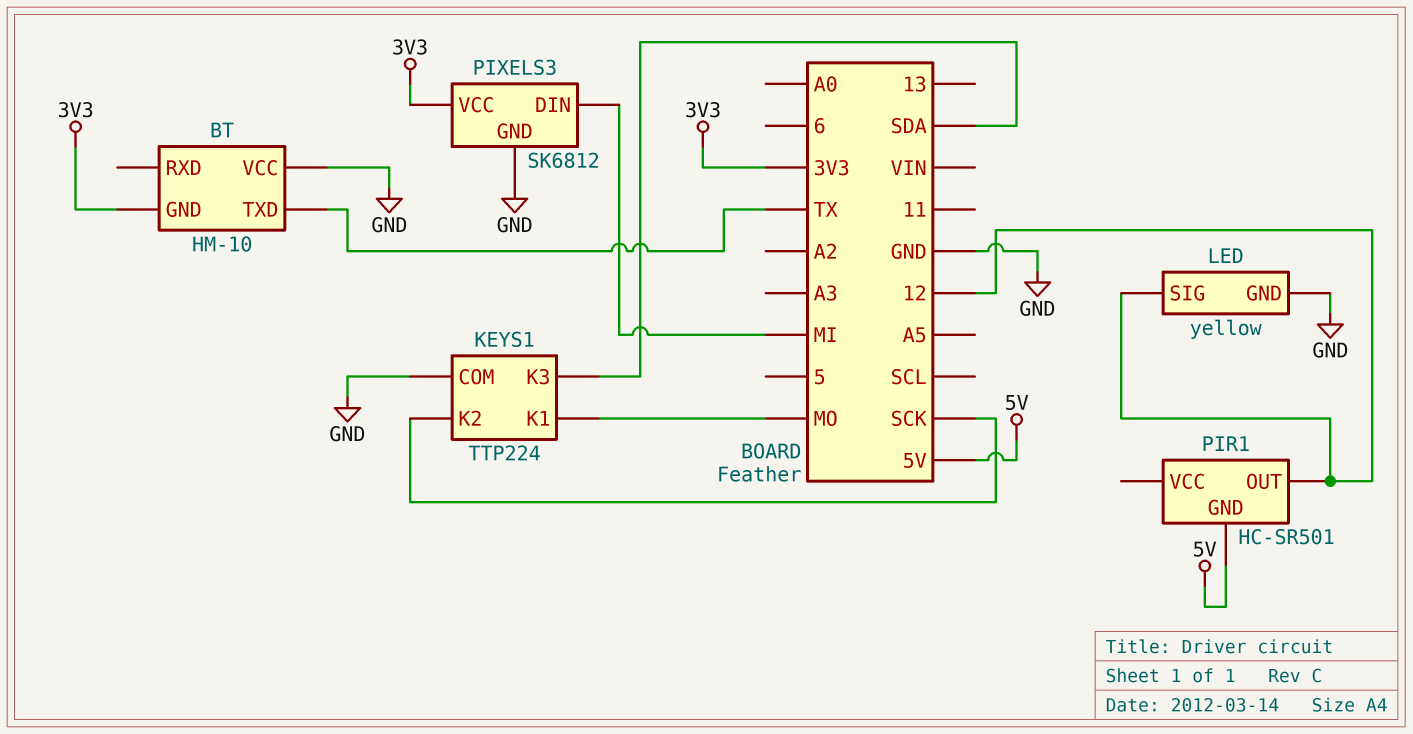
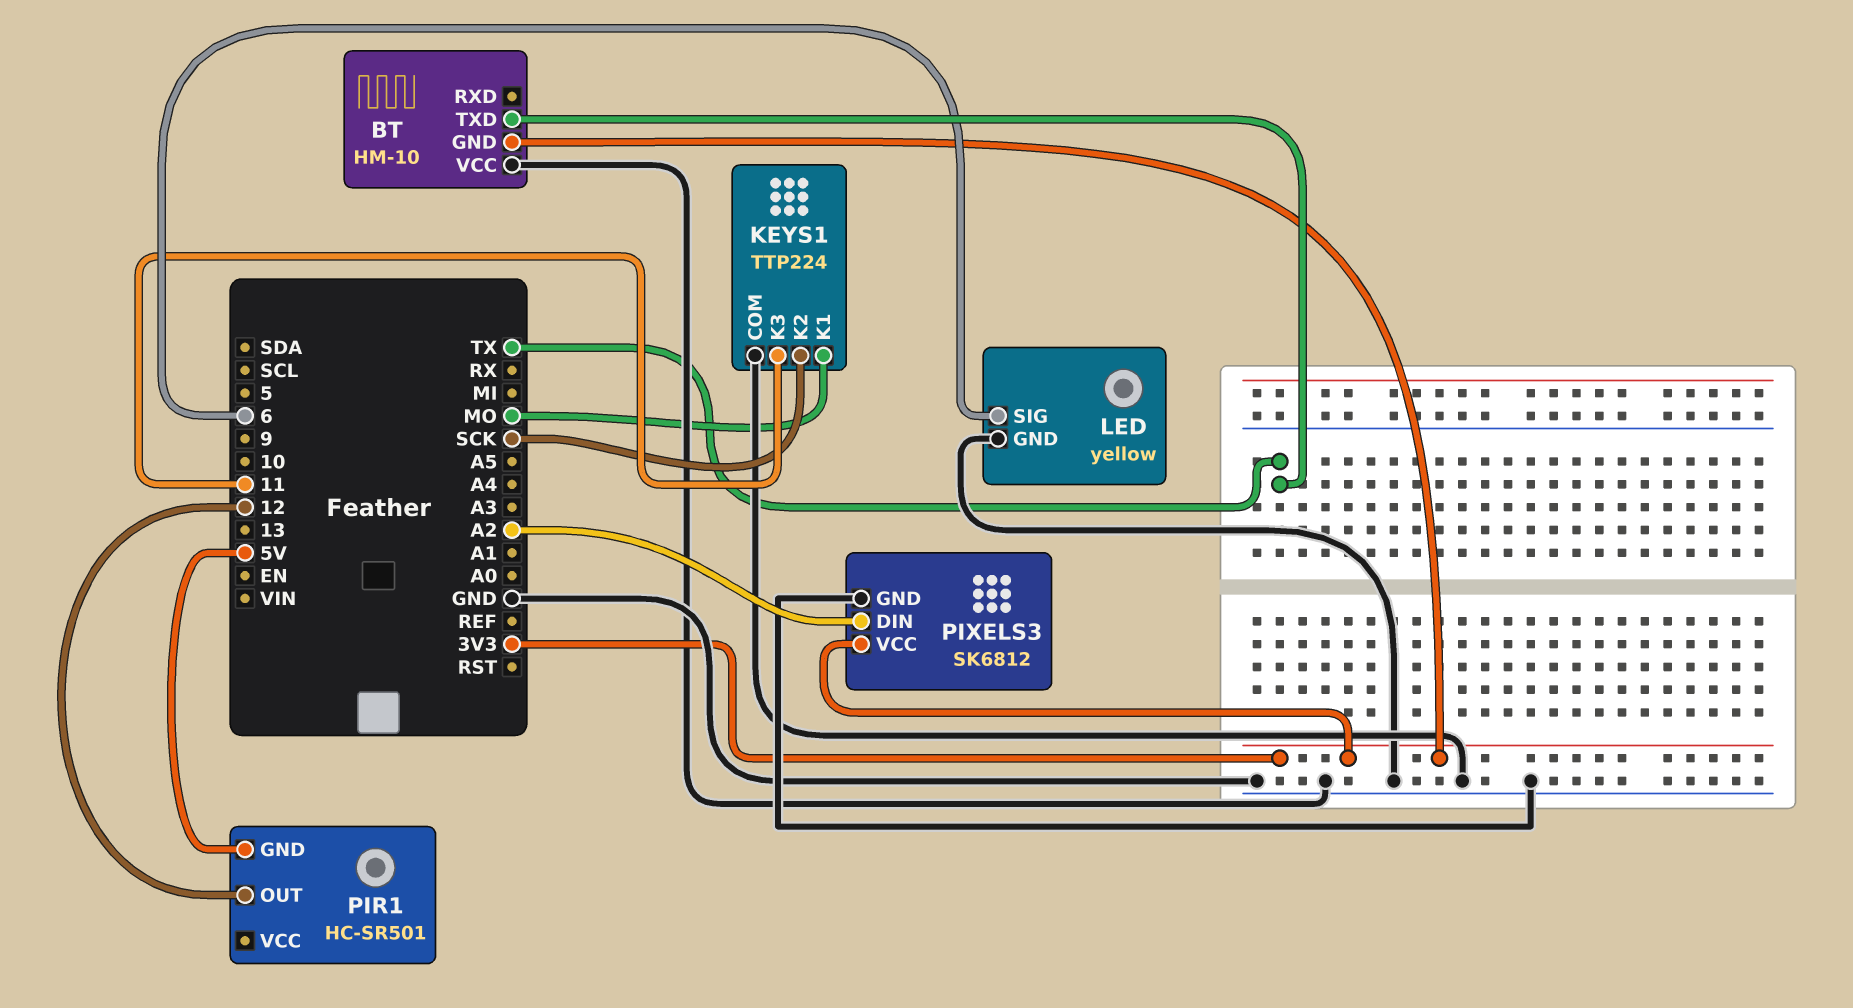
KEYS1 pin K3: SDA -> 11
LED pin SIG: 12 -> 6
PIXELS3 pin DIN: MI -> A2

